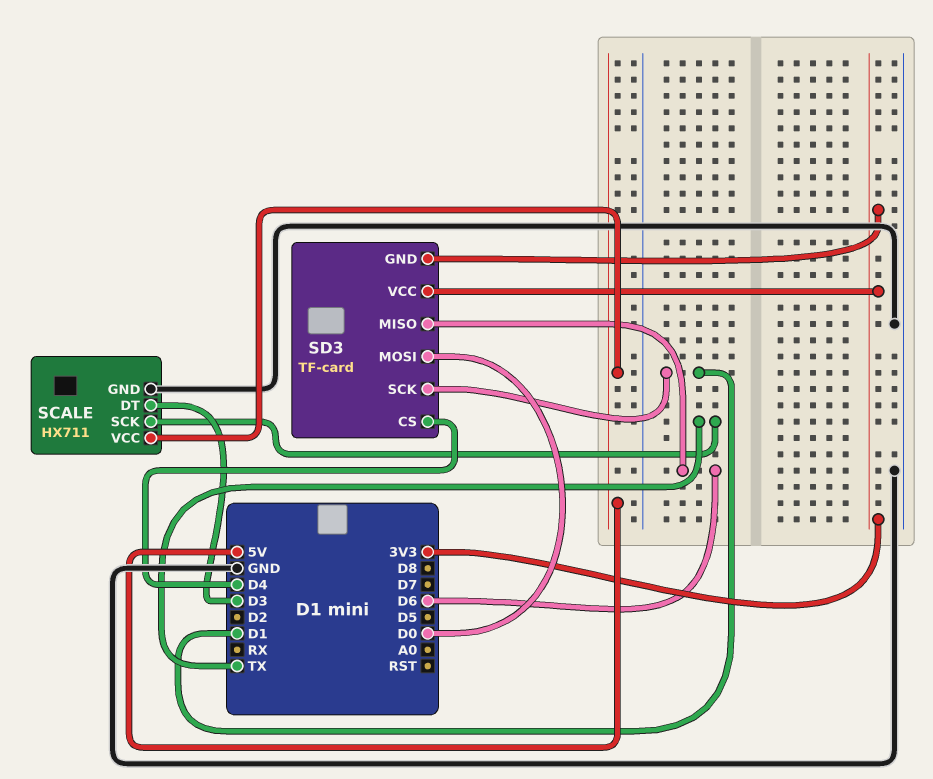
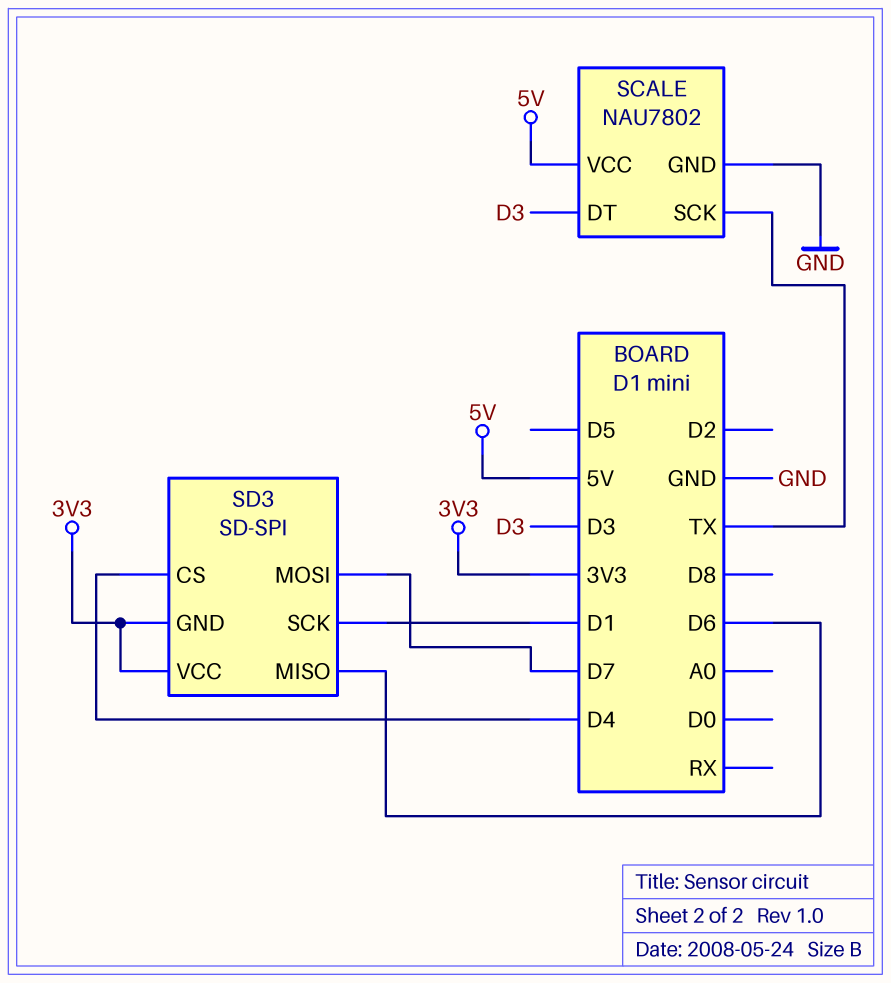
SCALE: HX711 -> NAU7802
SD3: TF-card -> SD-SPI
SD3 pin MOSI: D0 -> D7

